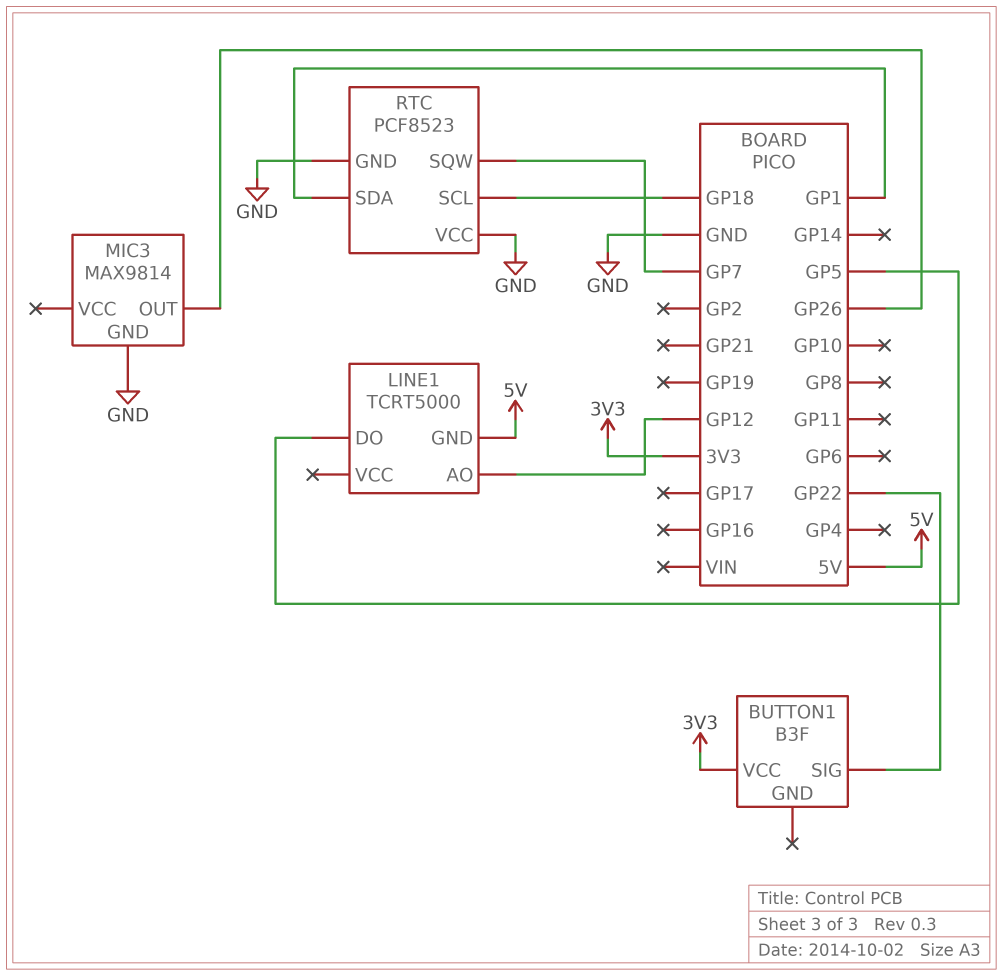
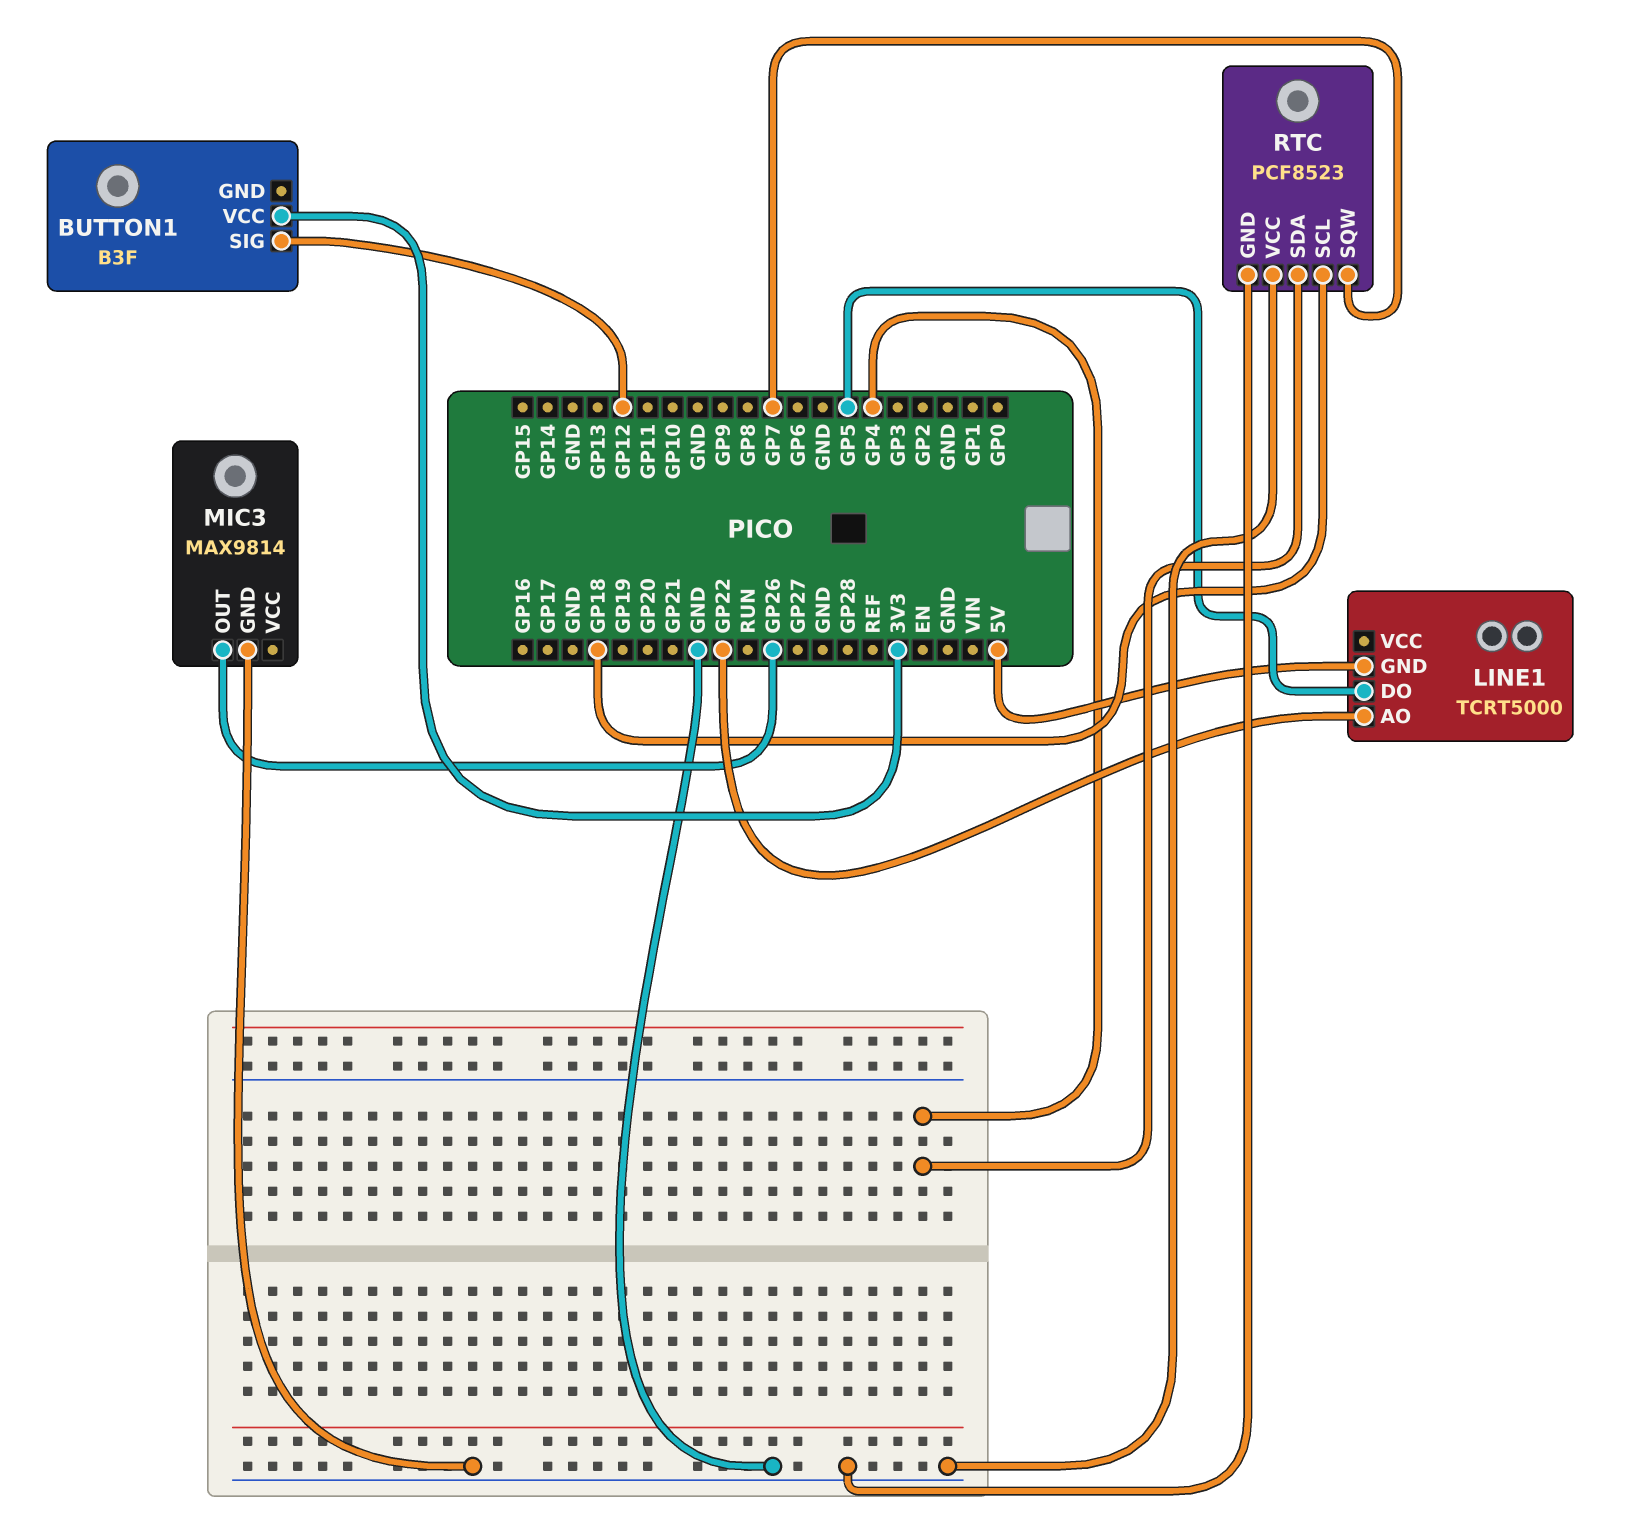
BUTTON1 pin SIG: GP22 -> GP12
LINE1 pin AO: GP12 -> GP22
RTC pin SDA: GP1 -> GP4

